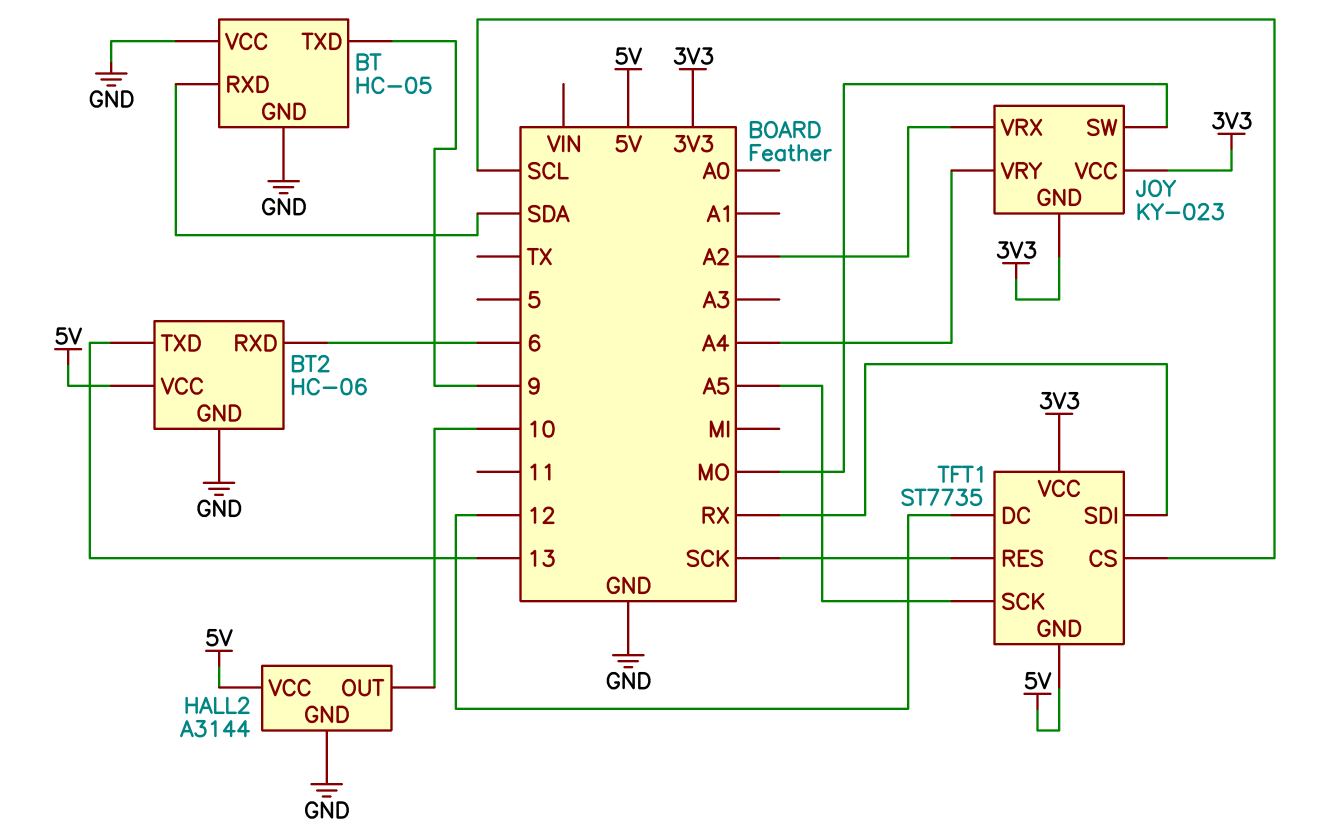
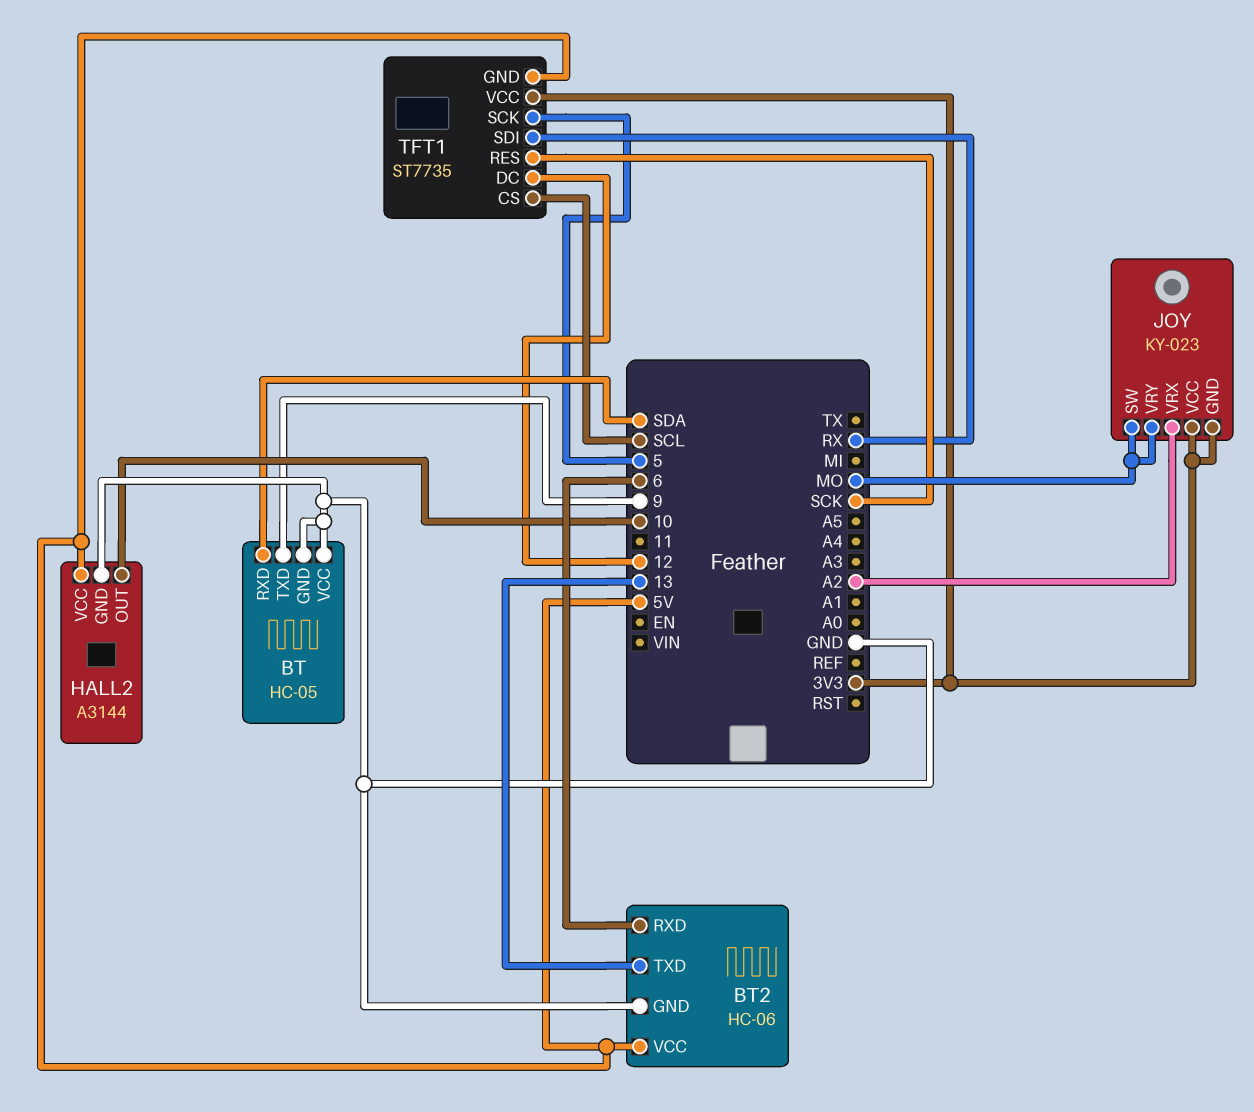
JOY pin VRY: A4 -> MO
TFT1 pin SCK: A5 -> 5

